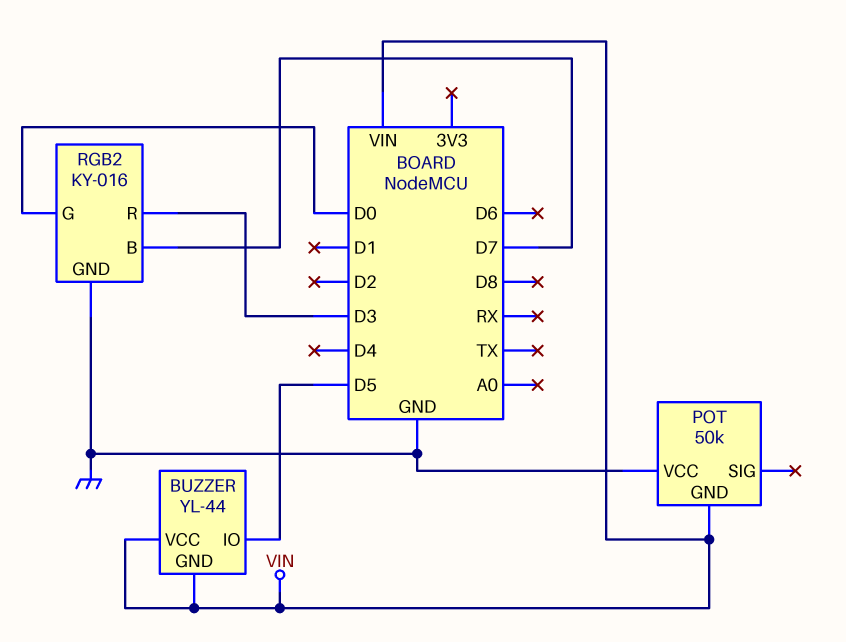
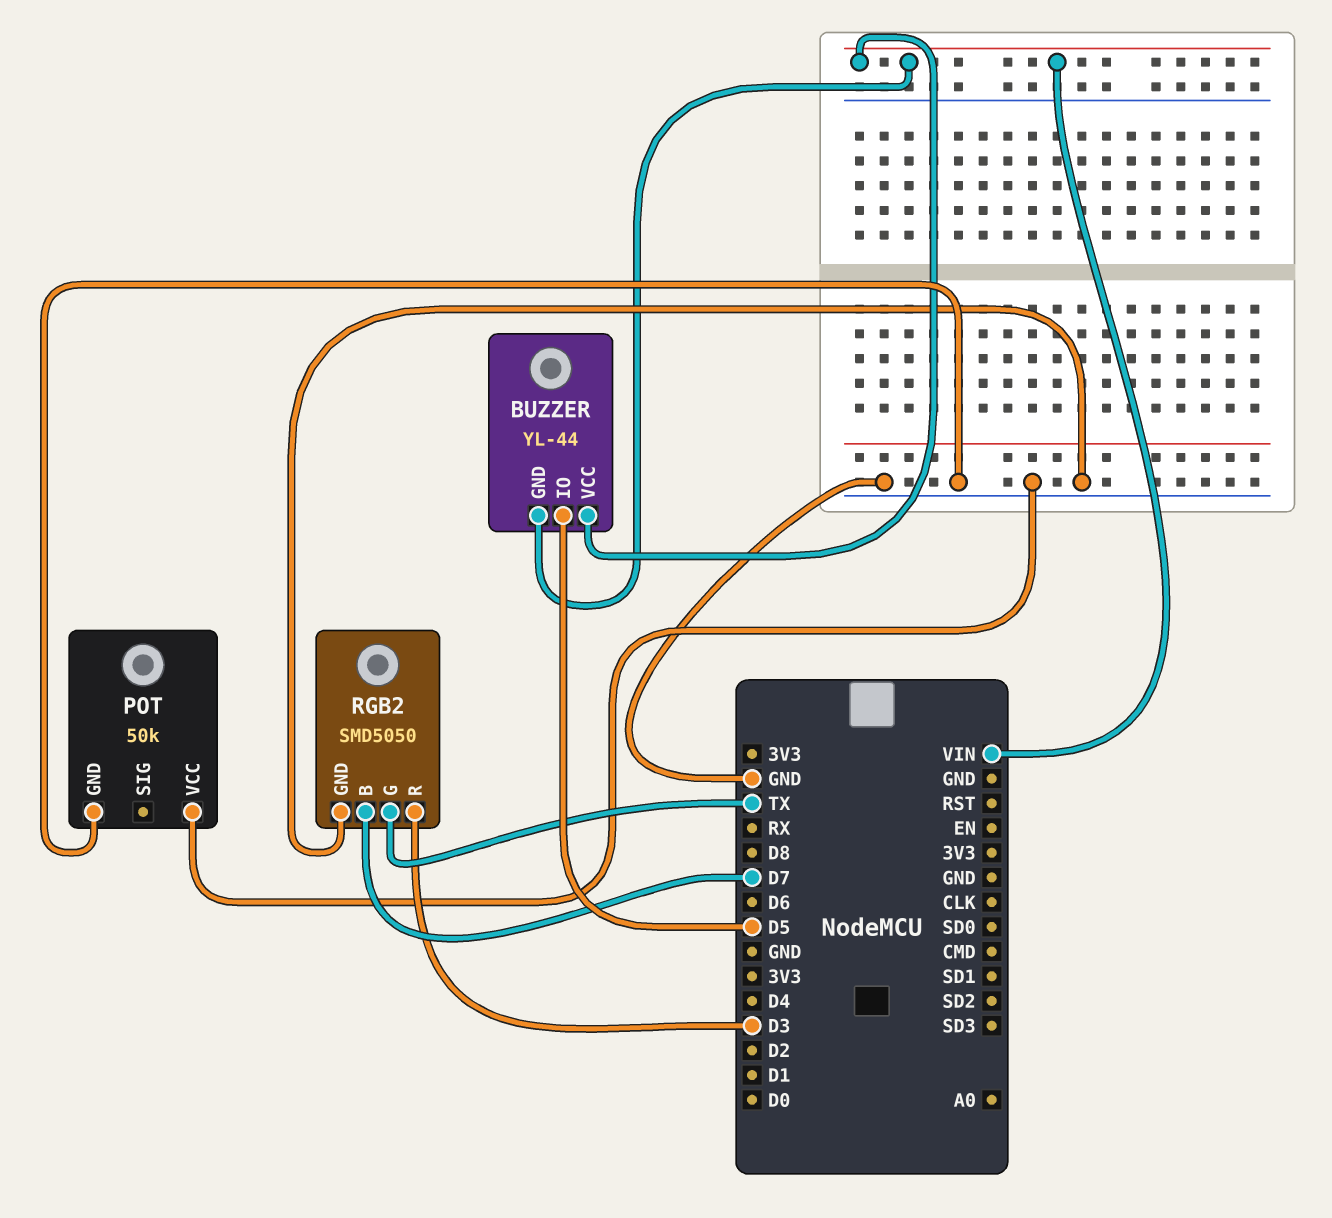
POT pin GND: VIN -> GND
RGB2: KY-016 -> SMD5050
RGB2 pin G: D0 -> TX

